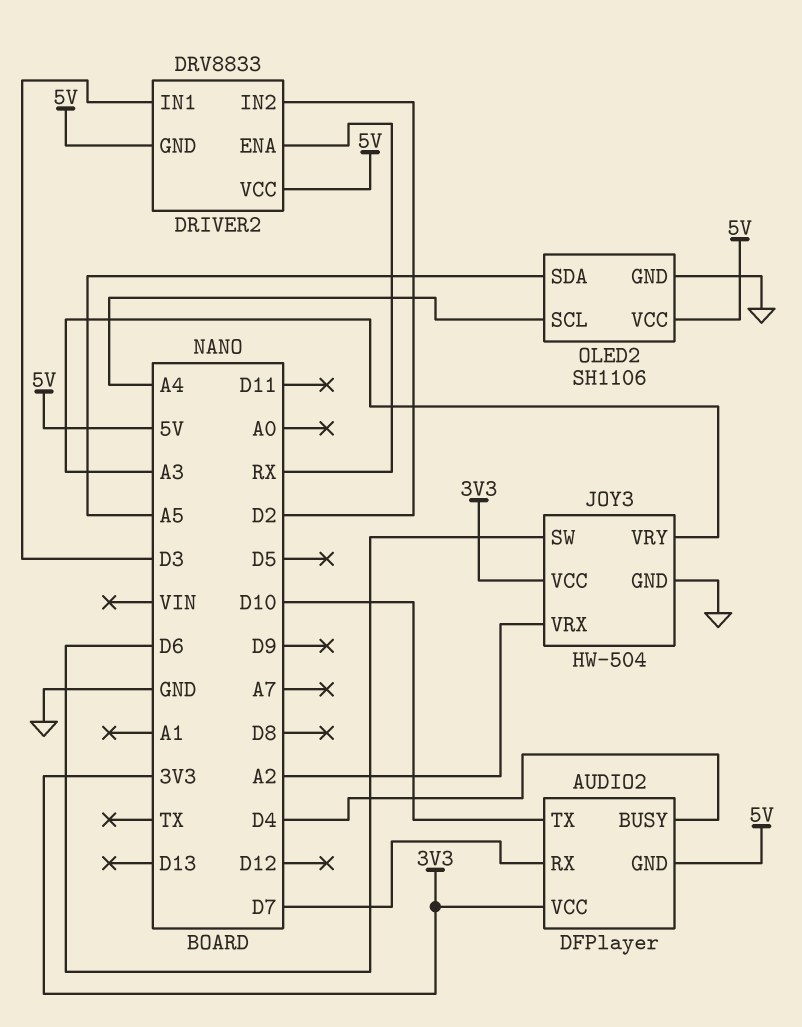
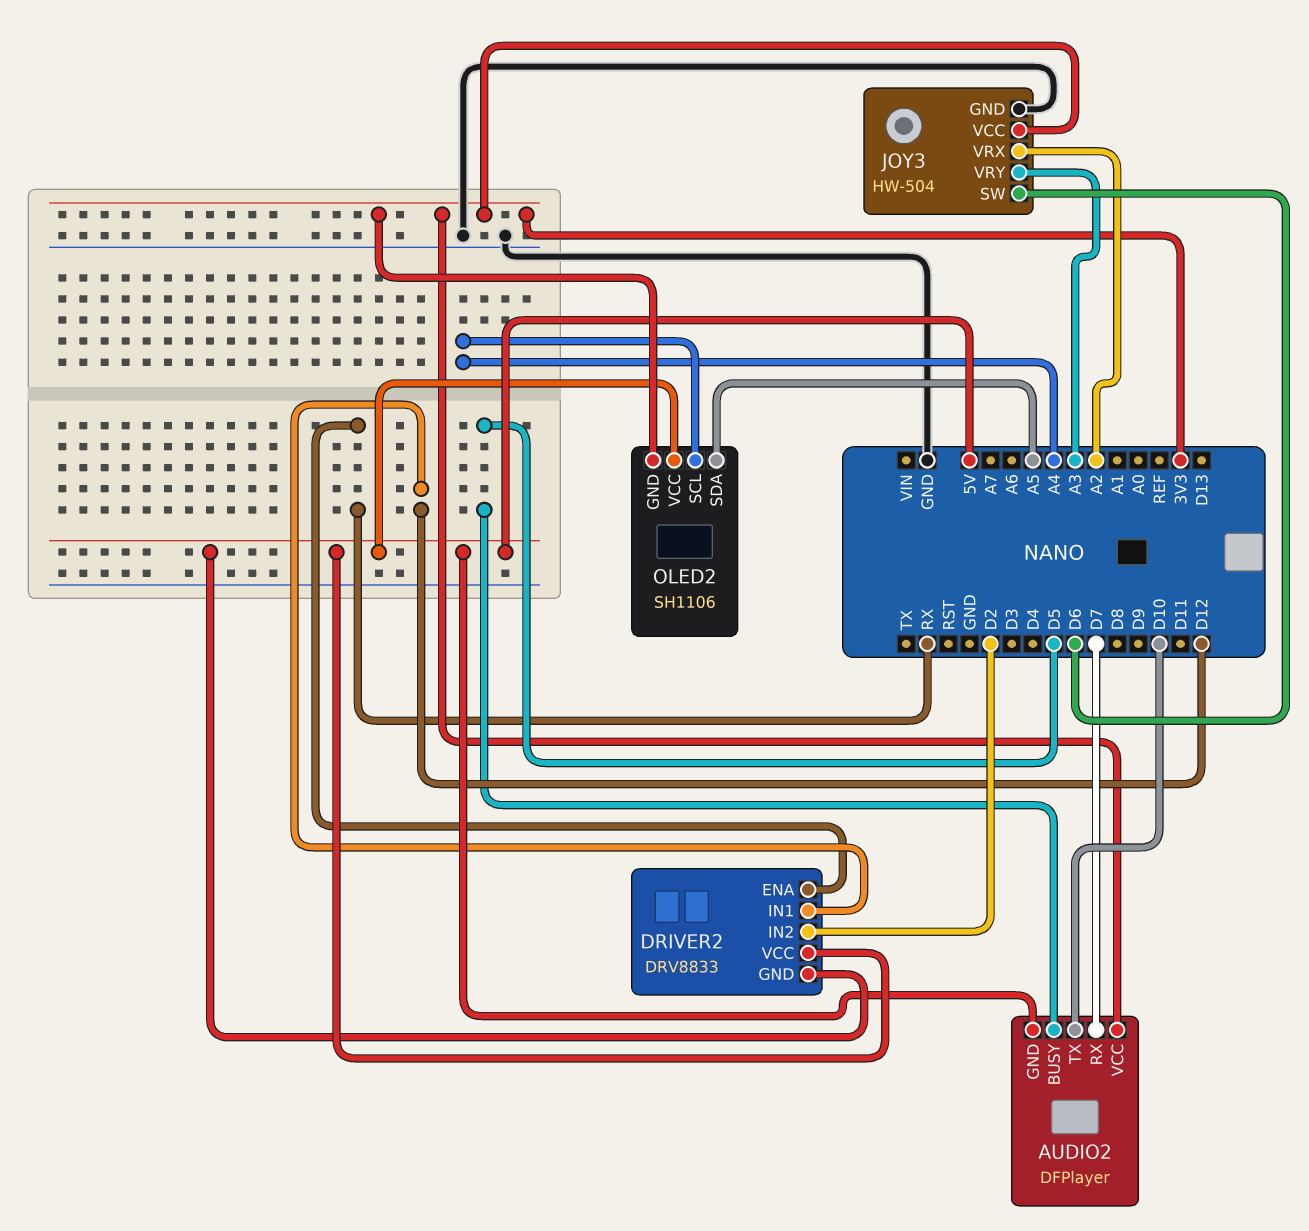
AUDIO2 pin BUSY: D4 -> D5
DRIVER2 pin IN1: D3 -> D12
OLED2 pin GND: GND -> 3V3

